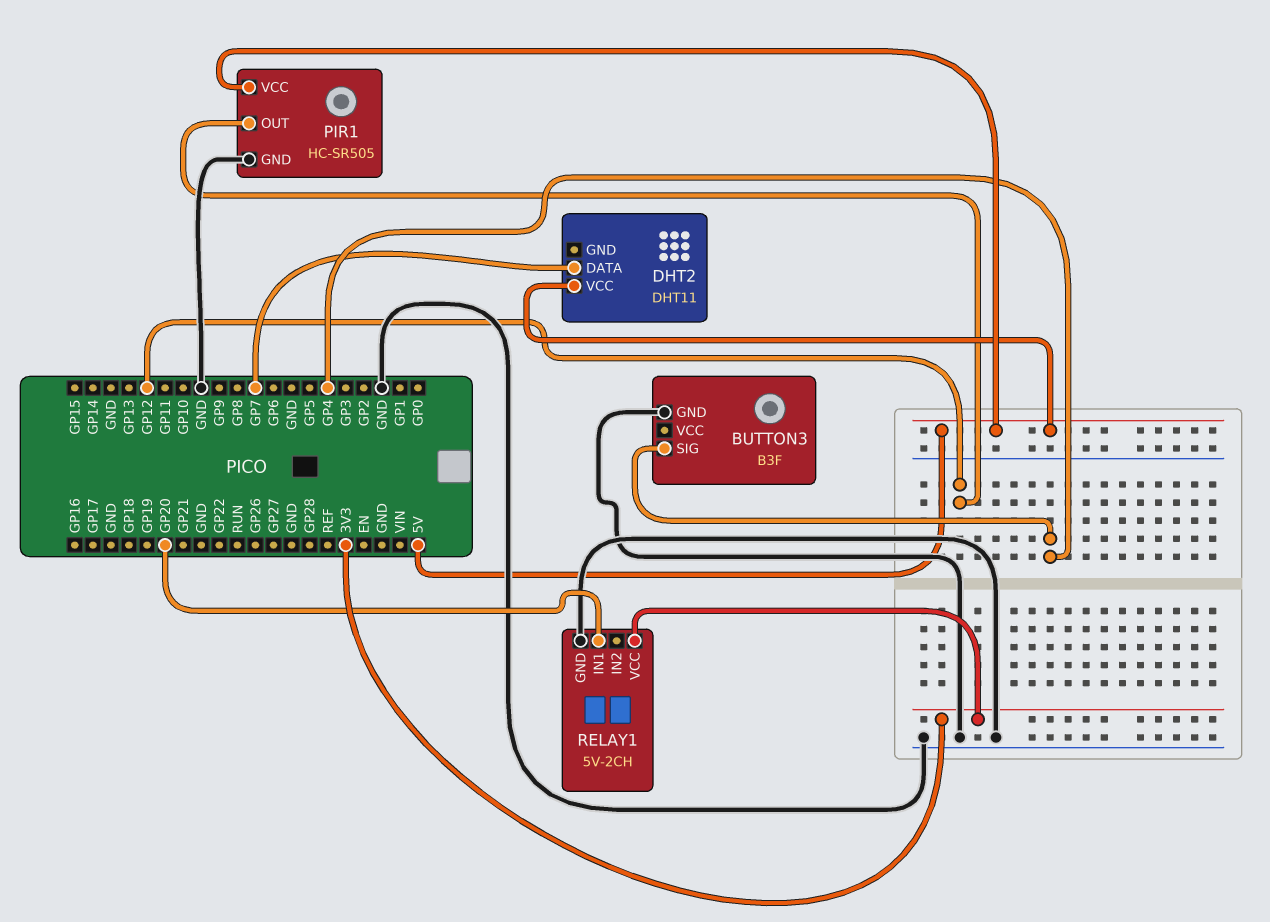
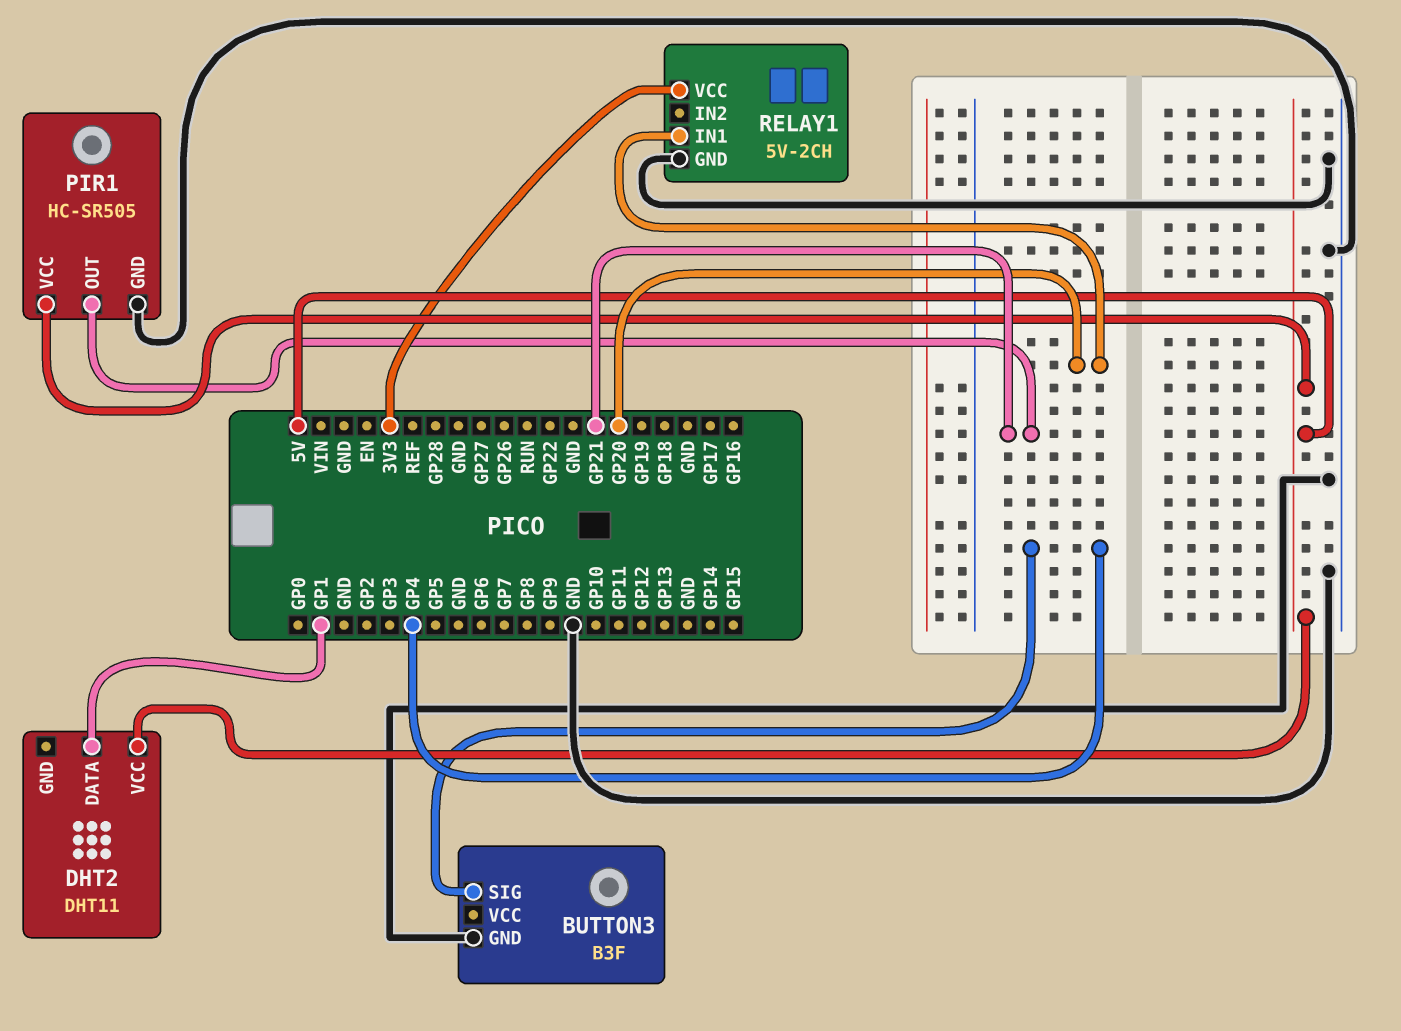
DHT2 pin DATA: GP7 -> GP1
PIR1 pin OUT: GP12 -> GP21

